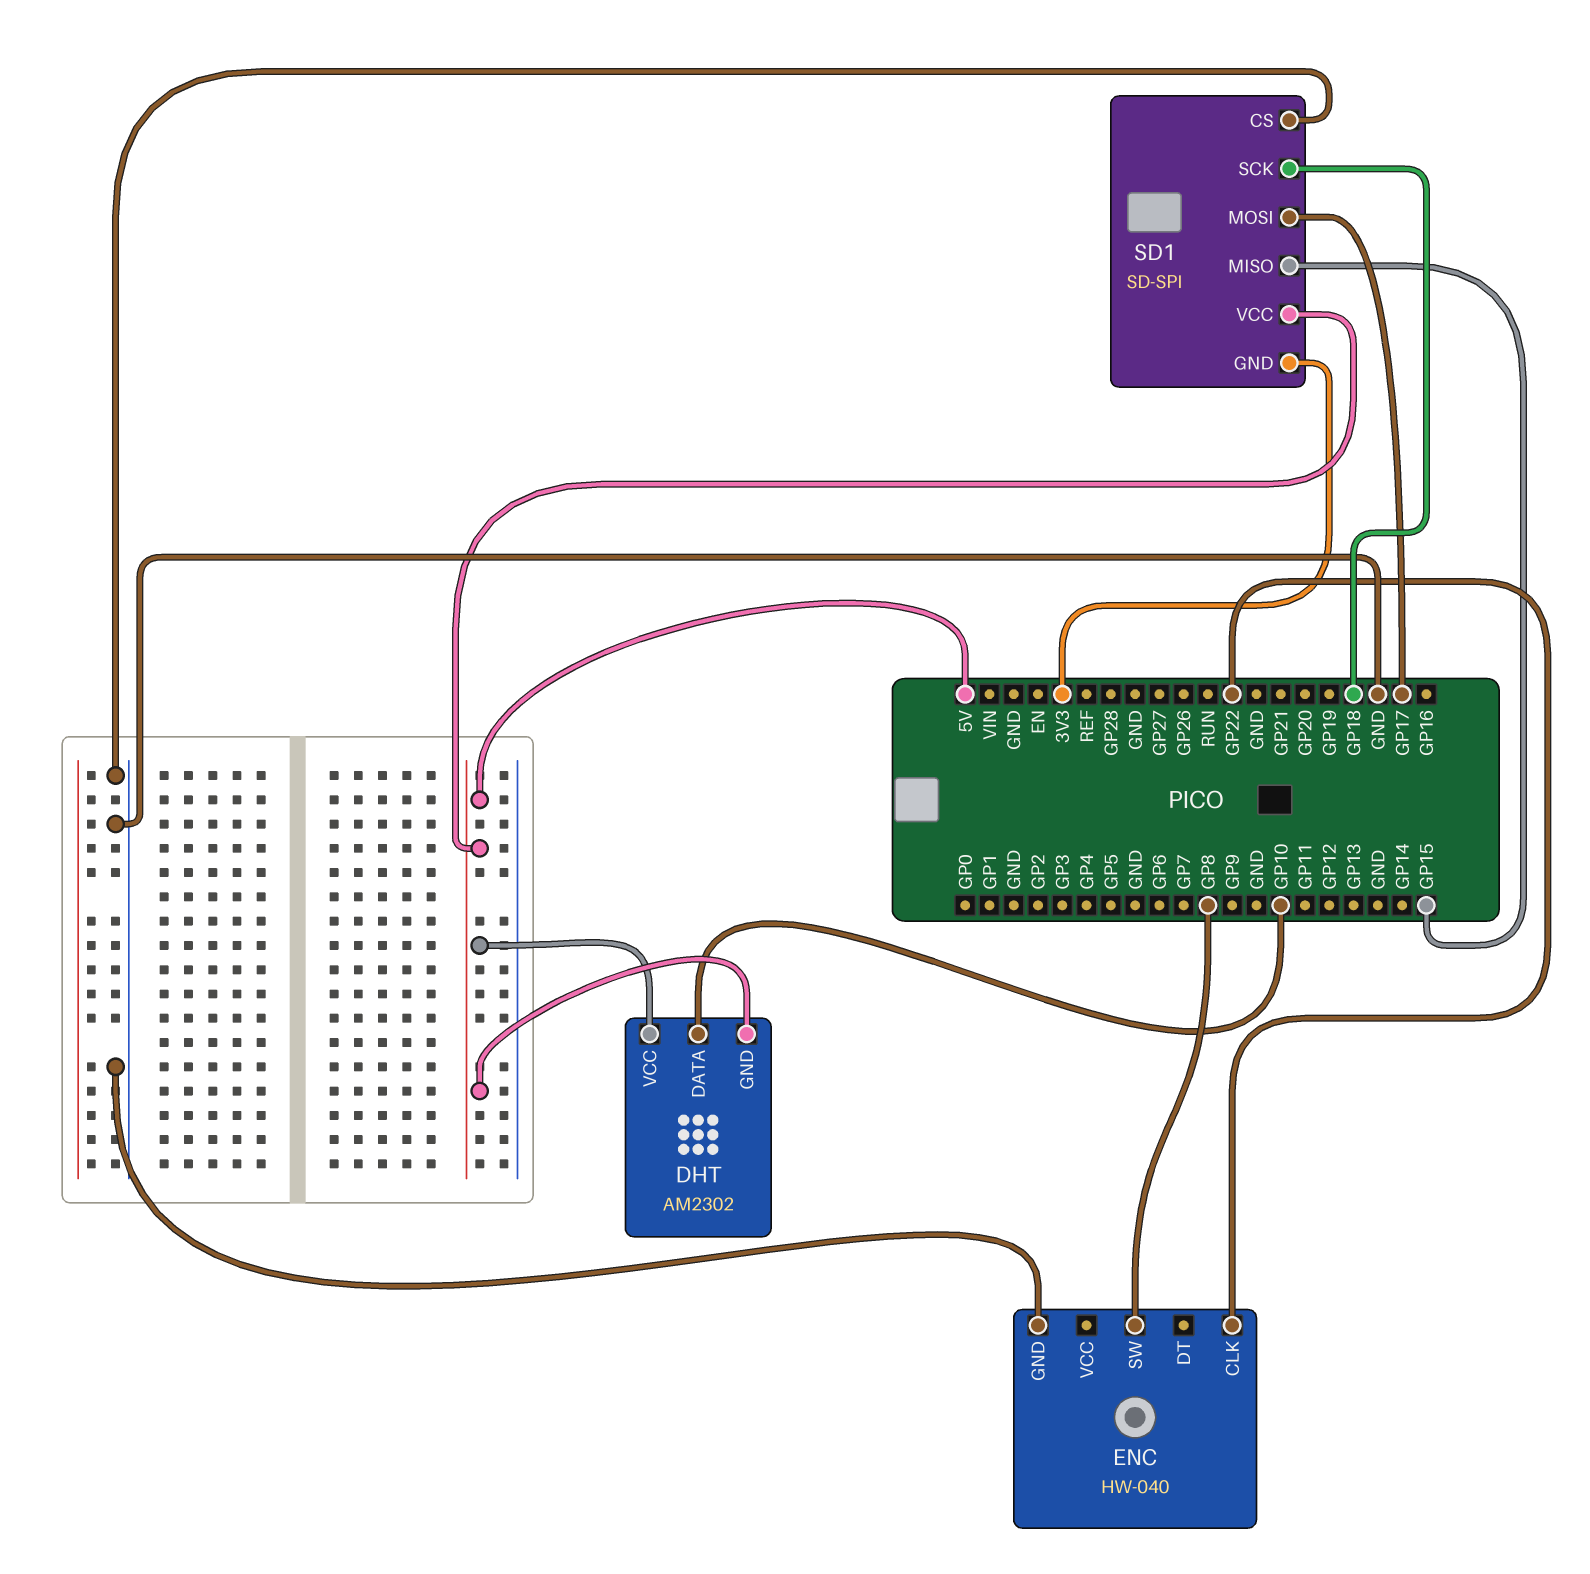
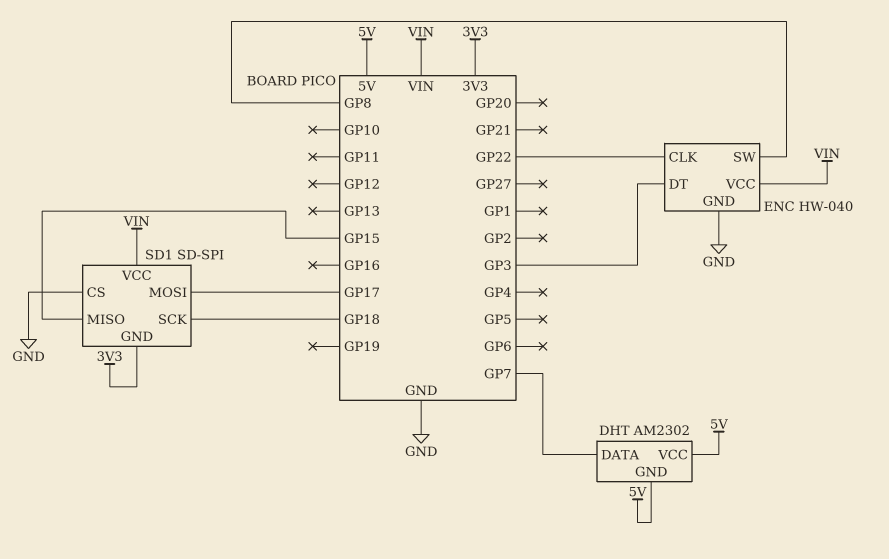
DHT pin DATA: GP10 -> GP7
ENC pin DT: none -> GP3
ENC pin VCC: none -> VIN
SD1 pin VCC: 5V -> VIN

